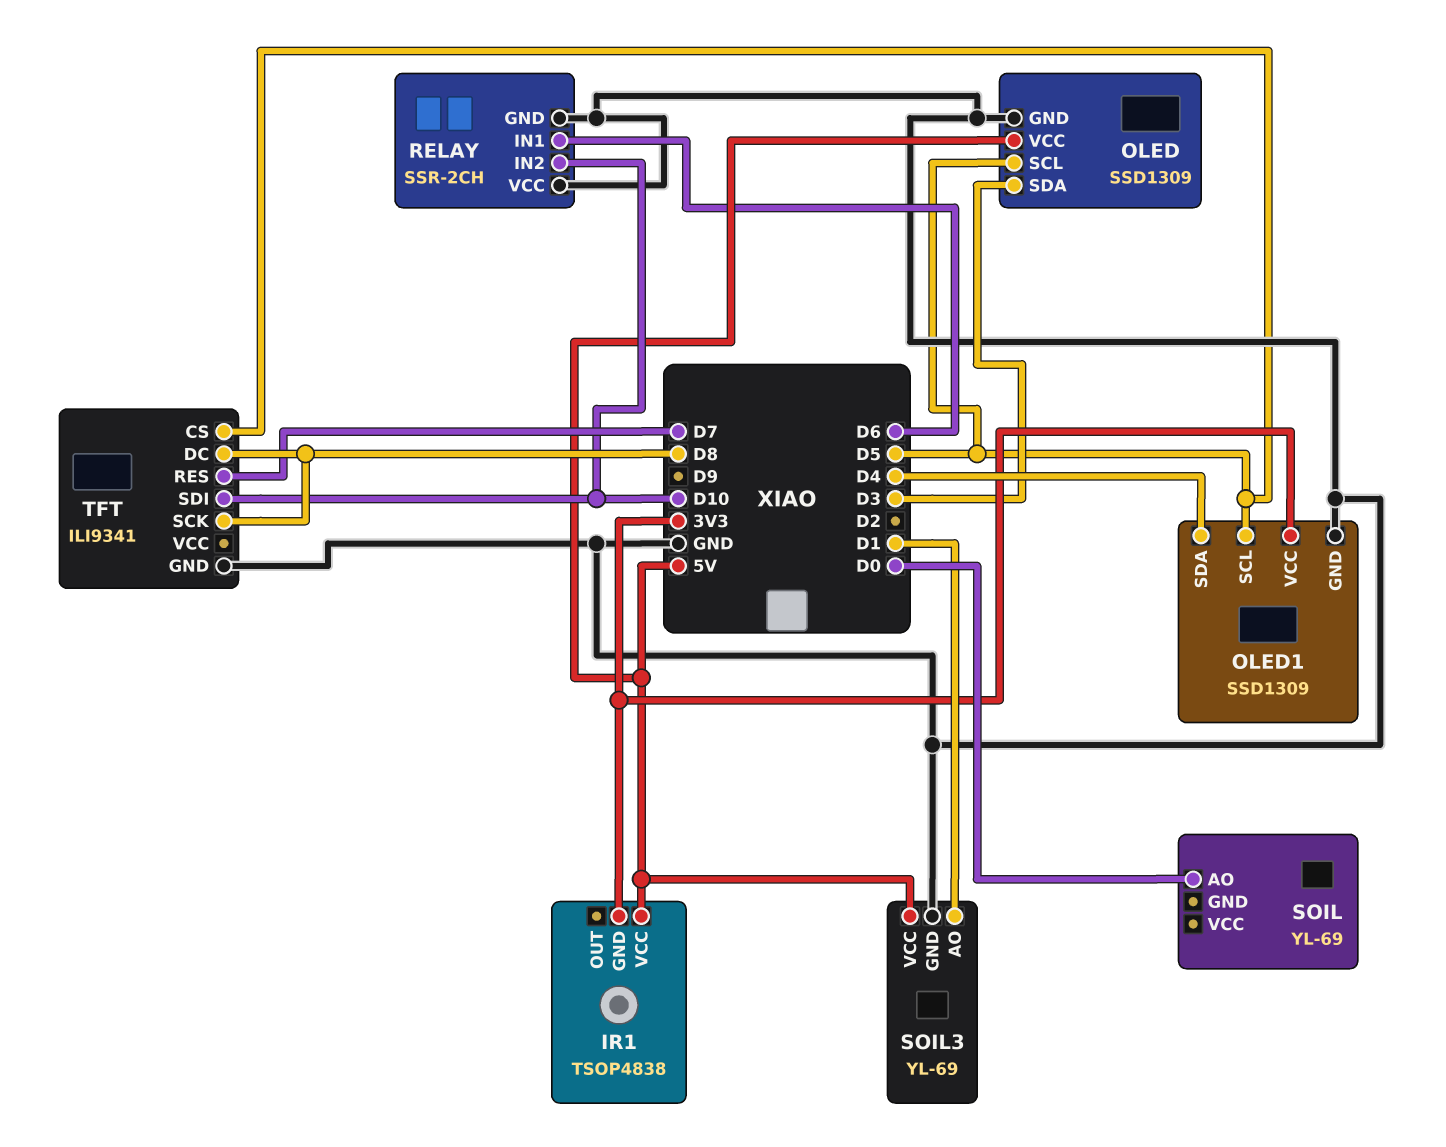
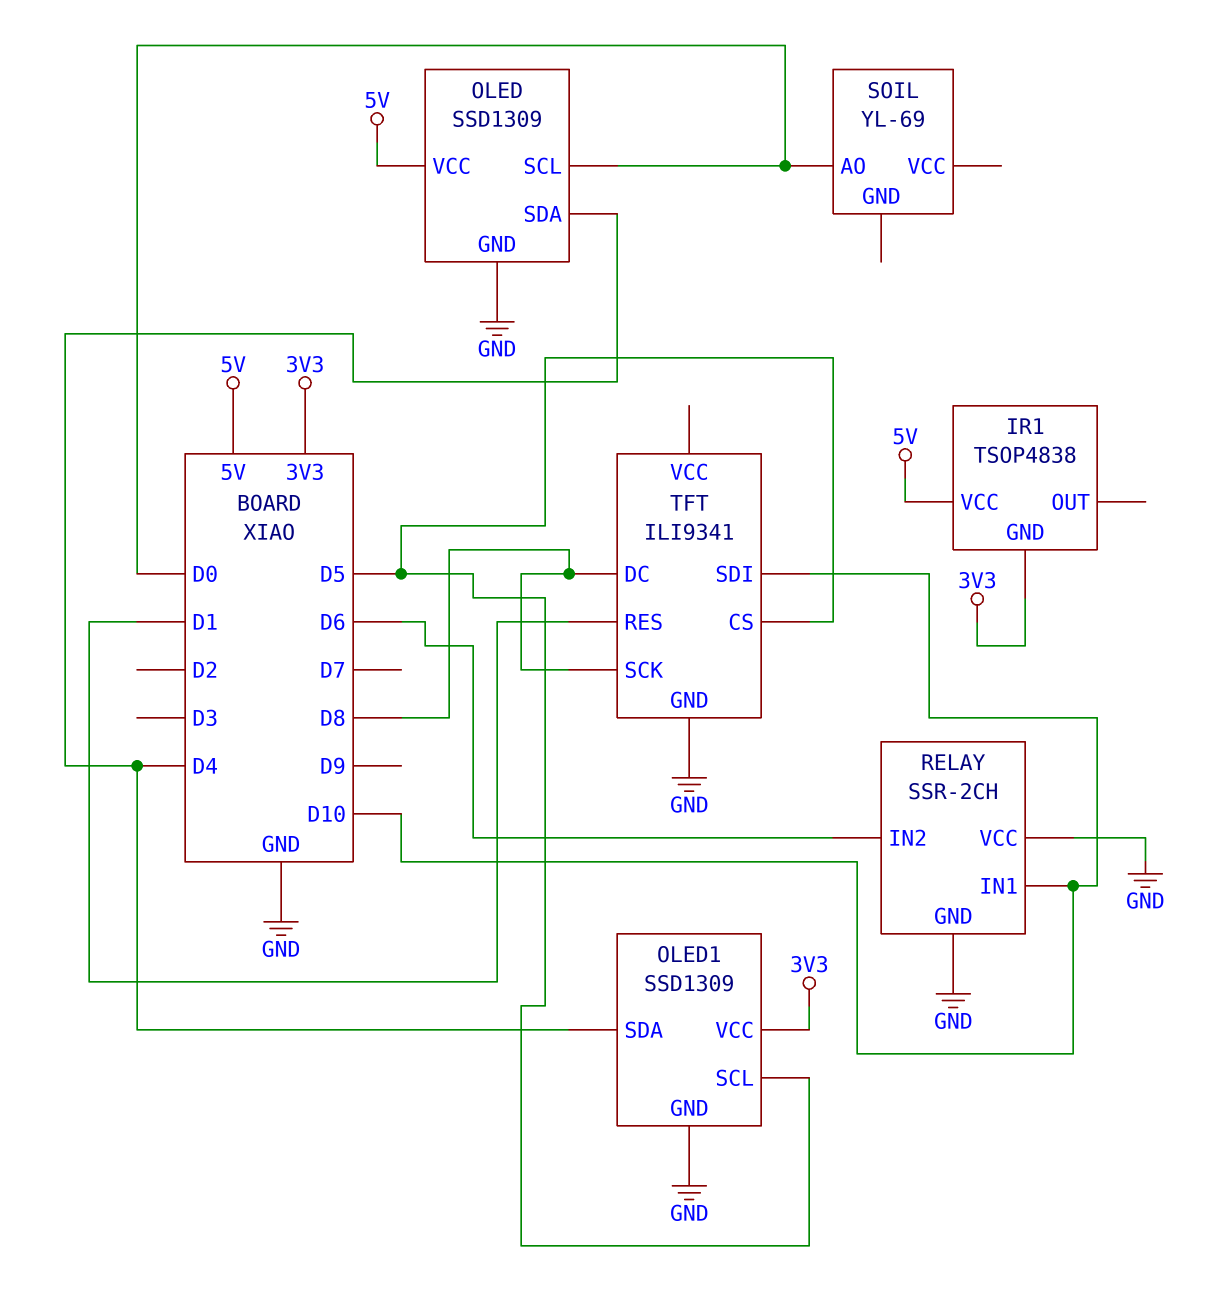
OLED pin SCL: D5 -> D0
OLED pin SDA: D3 -> D4
RELAY pin IN1: D6 -> D10
RELAY pin IN2: D10 -> D6
SOIL3: YL-69 -> none
SOIL3 pin AO: D1 -> none
SOIL3 pin GND: GND -> none
SOIL3 pin VCC: 5V -> none
TFT pin RES: D7 -> D1

